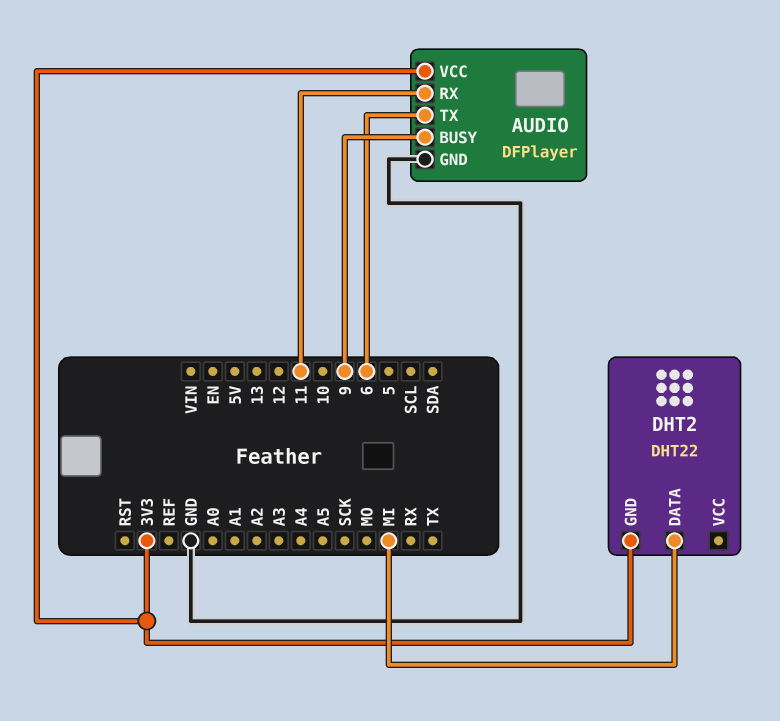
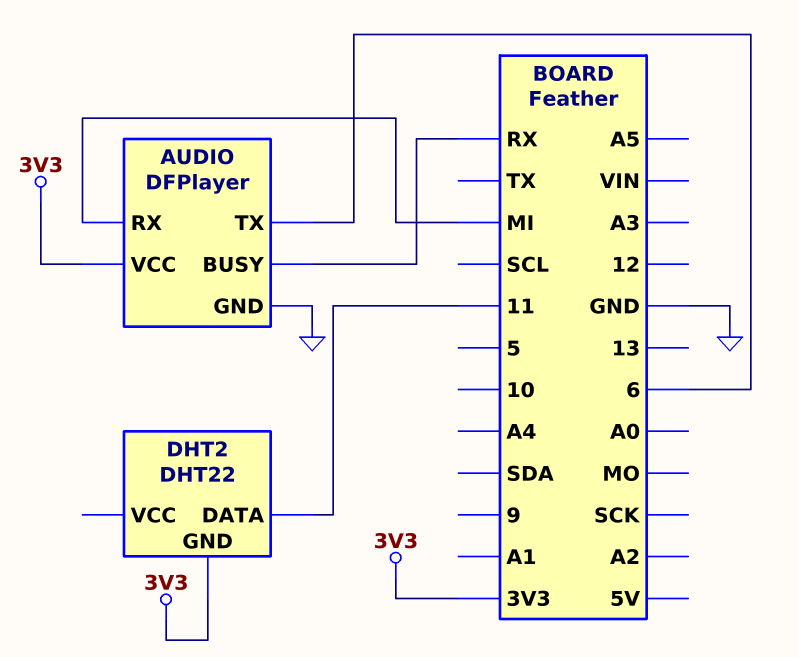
AUDIO pin BUSY: 9 -> RX
AUDIO pin RX: 11 -> MI
DHT2 pin DATA: MI -> 11

